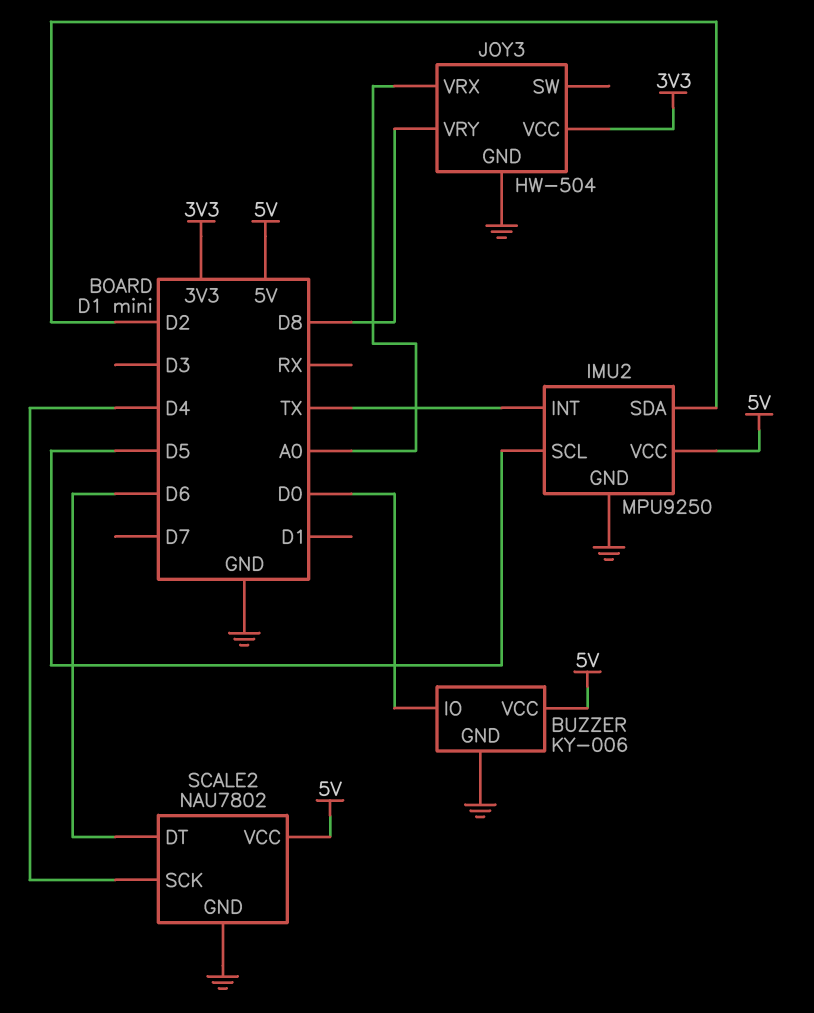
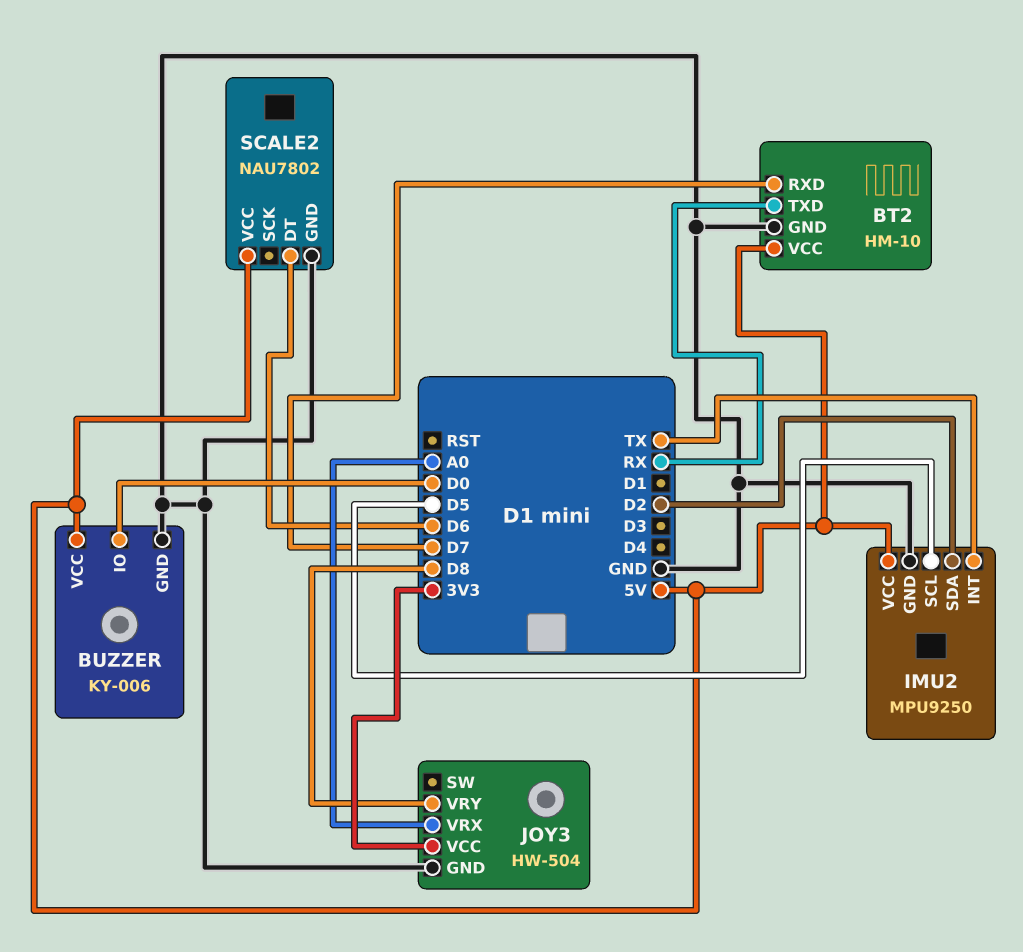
BT2: none -> HM-10
BT2 pin GND: none -> GND
BT2 pin RXD: none -> D7
BT2 pin TXD: none -> RX
BT2 pin VCC: none -> 5V
SCALE2 pin SCK: D4 -> none

